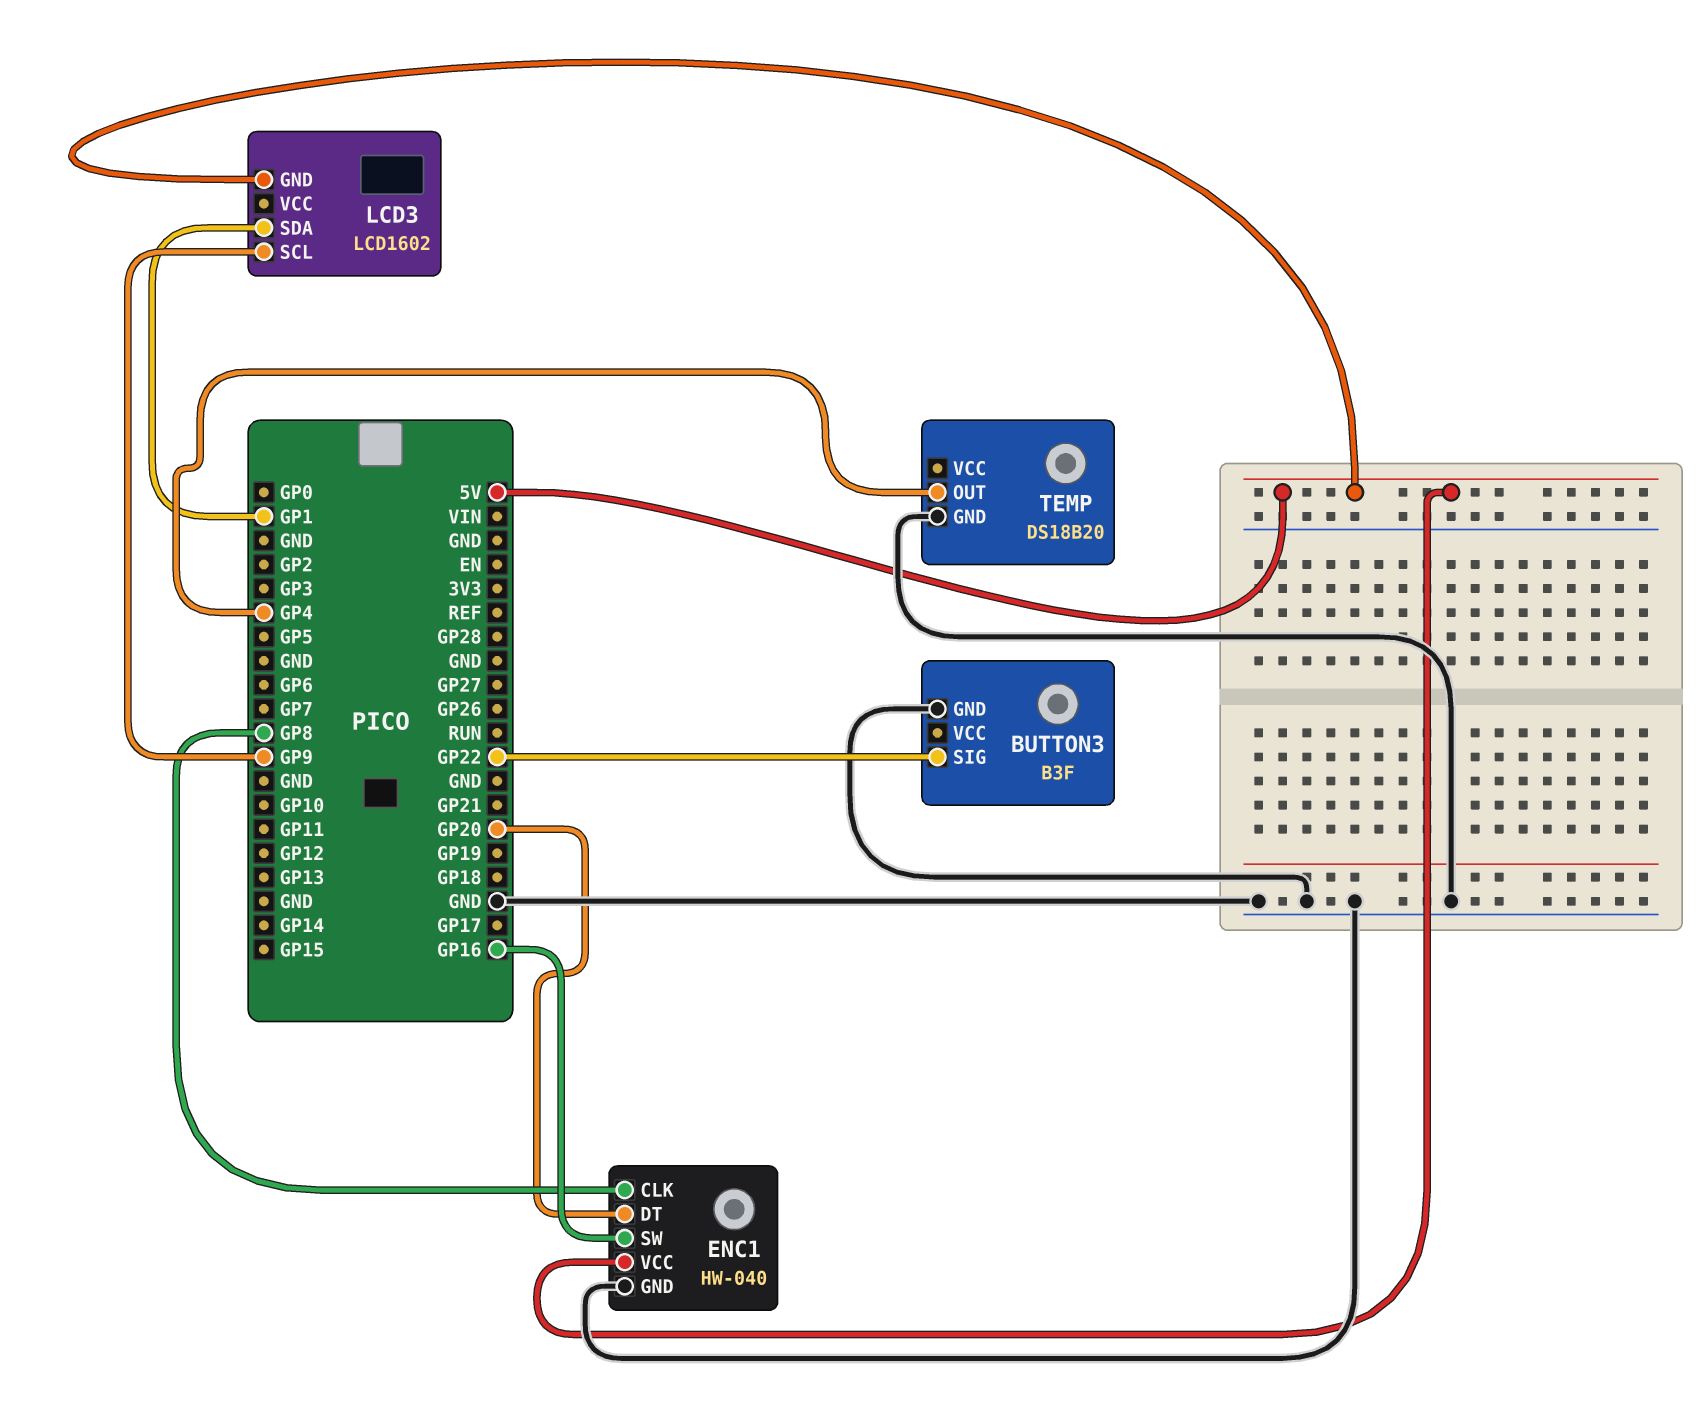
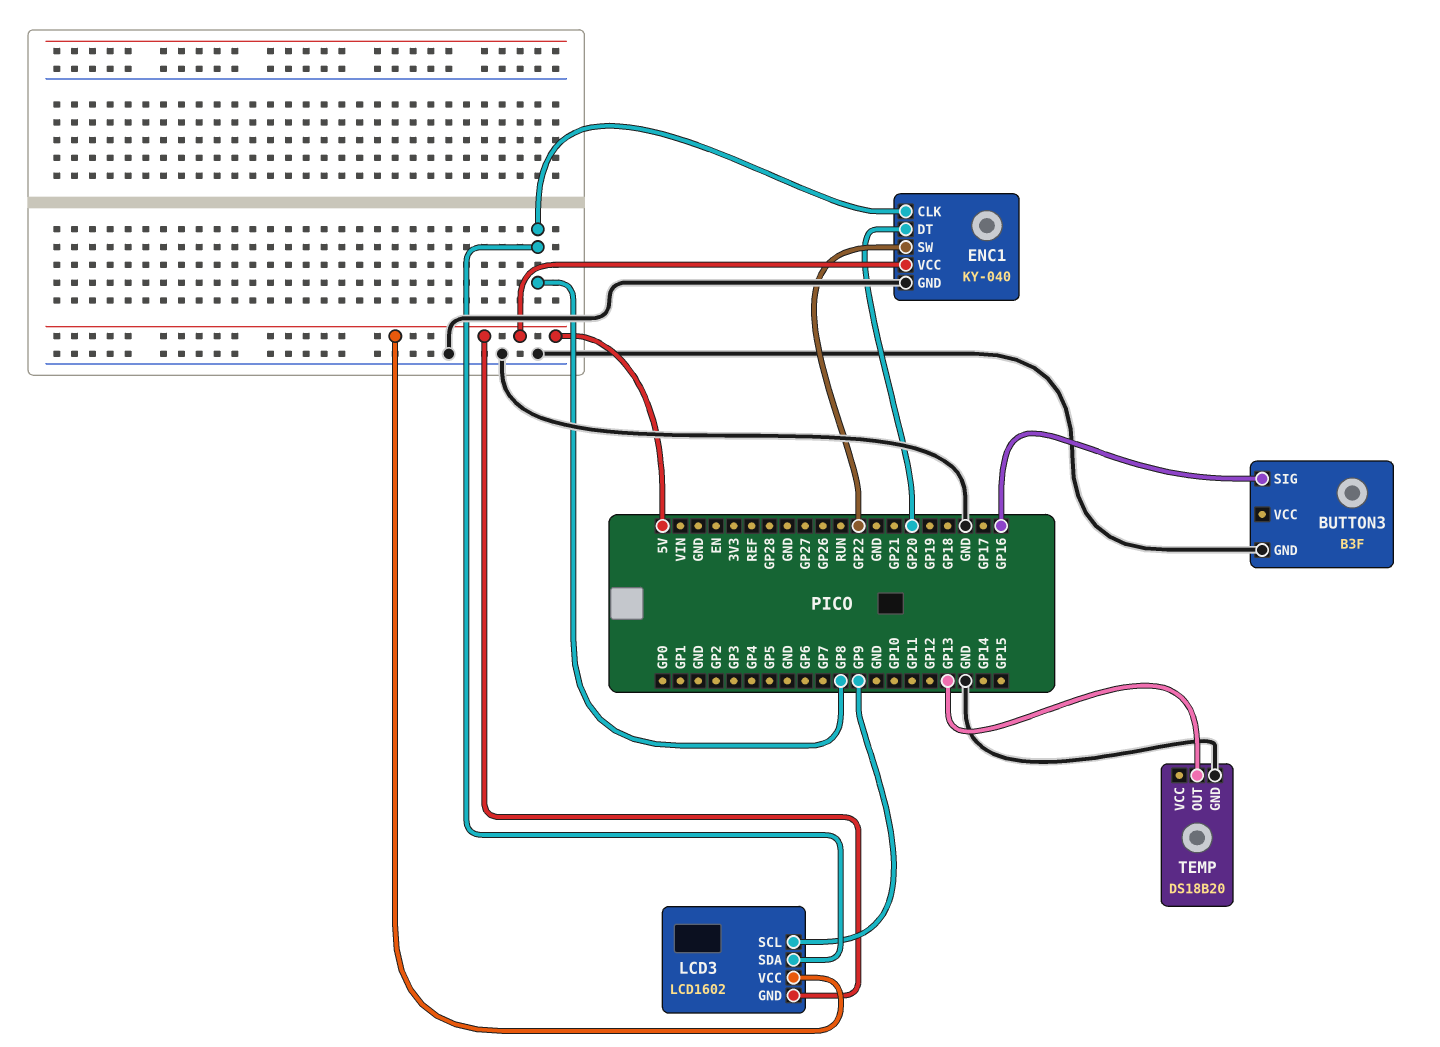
BUTTON3 pin SIG: GP22 -> GP16
ENC1: HW-040 -> KY-040
ENC1 pin SW: GP16 -> GP22
LCD3 pin SDA: GP1 -> GP8
LCD3 pin VCC: none -> 5V
TEMP pin OUT: GP4 -> GP13

